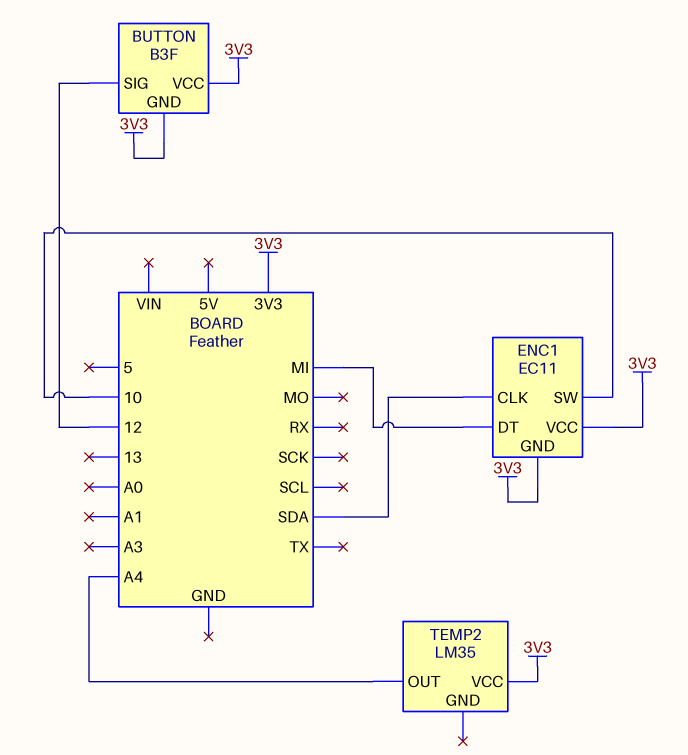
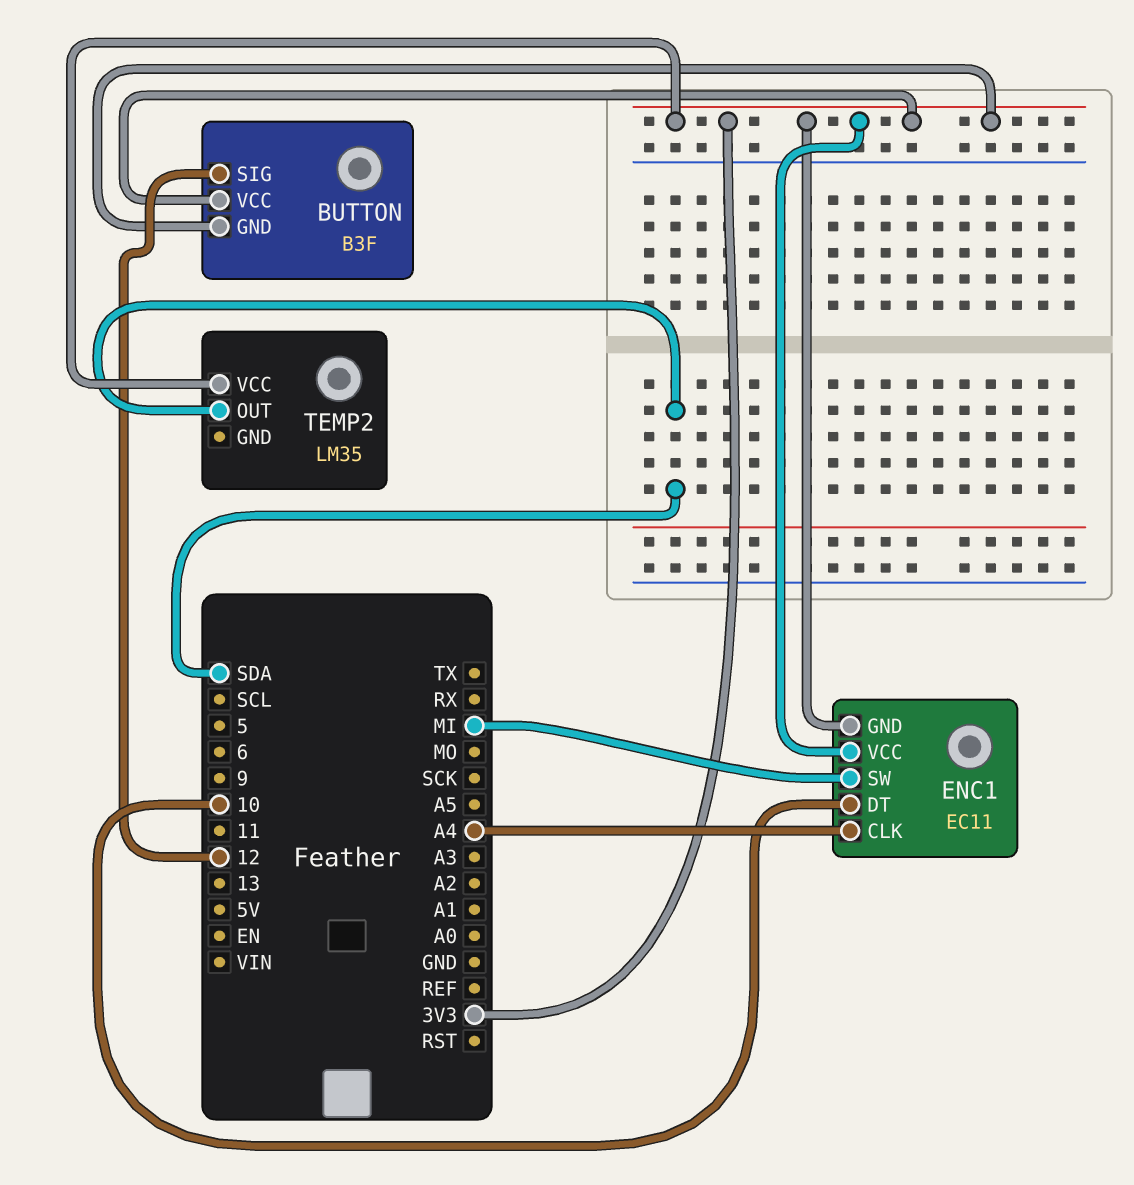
ENC1 pin CLK: SDA -> A4
ENC1 pin DT: MI -> 10
ENC1 pin SW: 10 -> MI
TEMP2 pin OUT: A4 -> SDA

